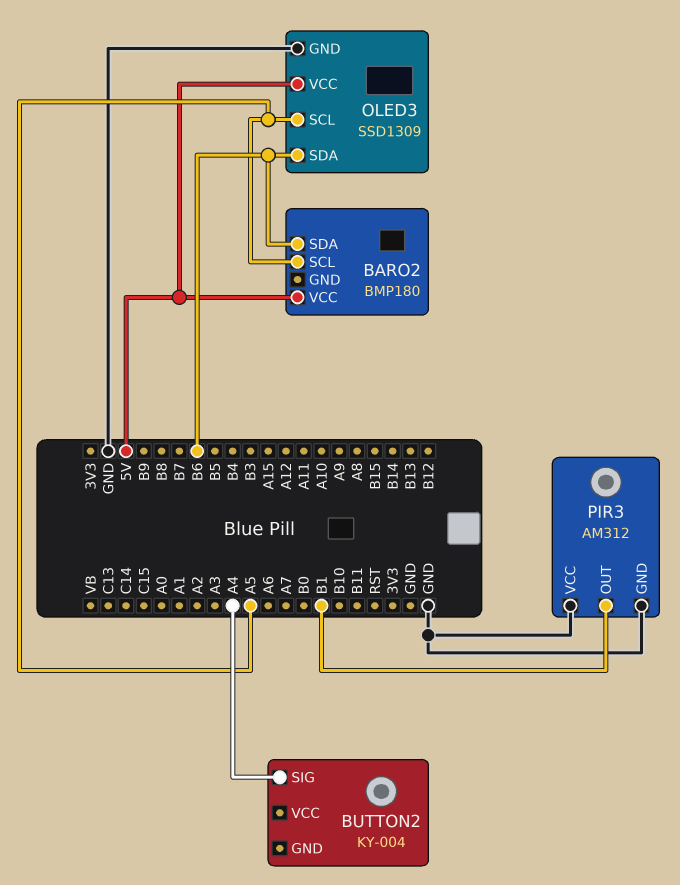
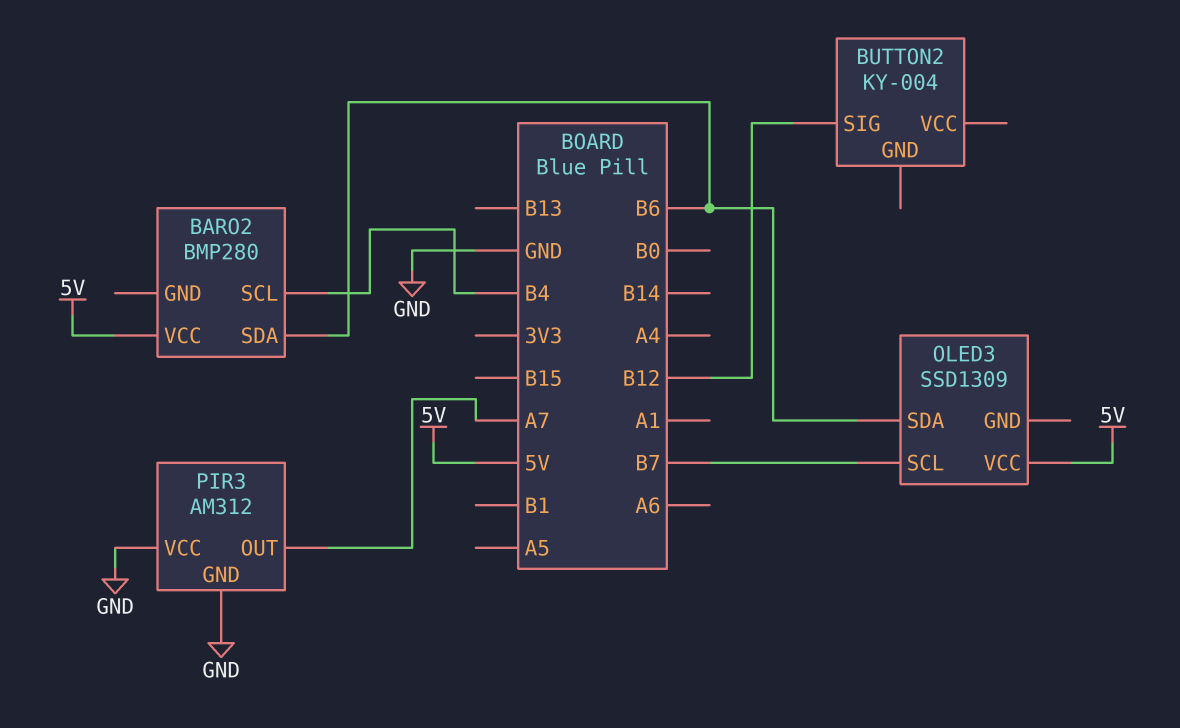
BARO2: BMP180 -> BMP280
BARO2 pin SCL: A5 -> B4
BUTTON2 pin SIG: A4 -> B12
OLED3 pin GND: GND -> none
OLED3 pin SCL: A5 -> B7
PIR3 pin OUT: B1 -> A7

